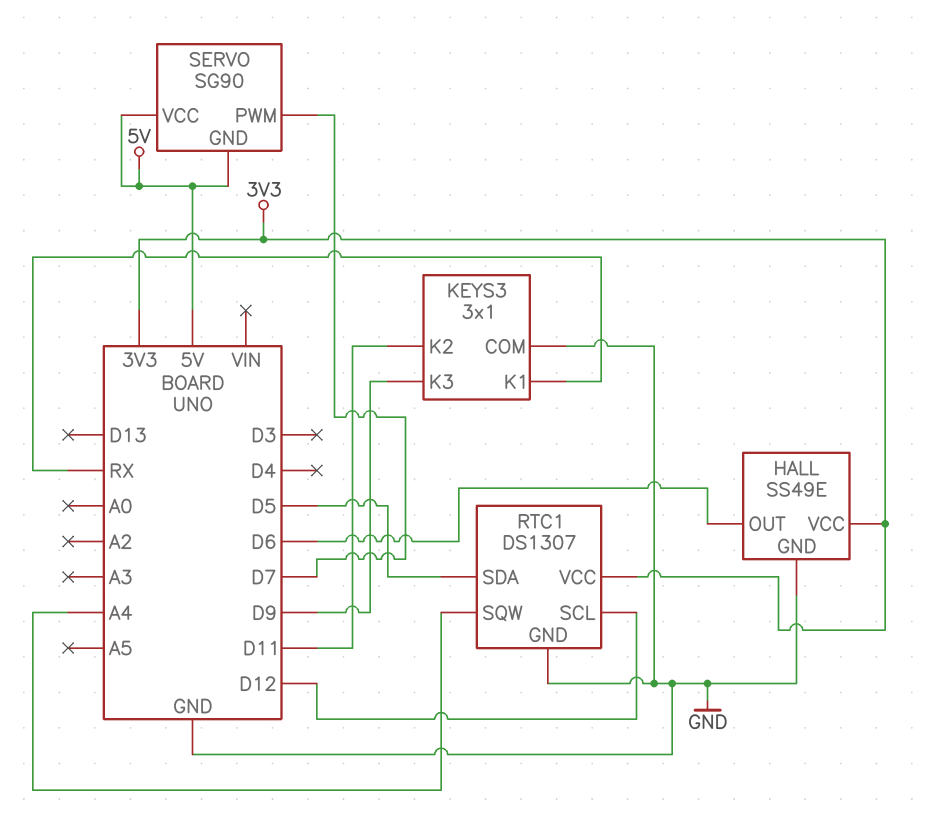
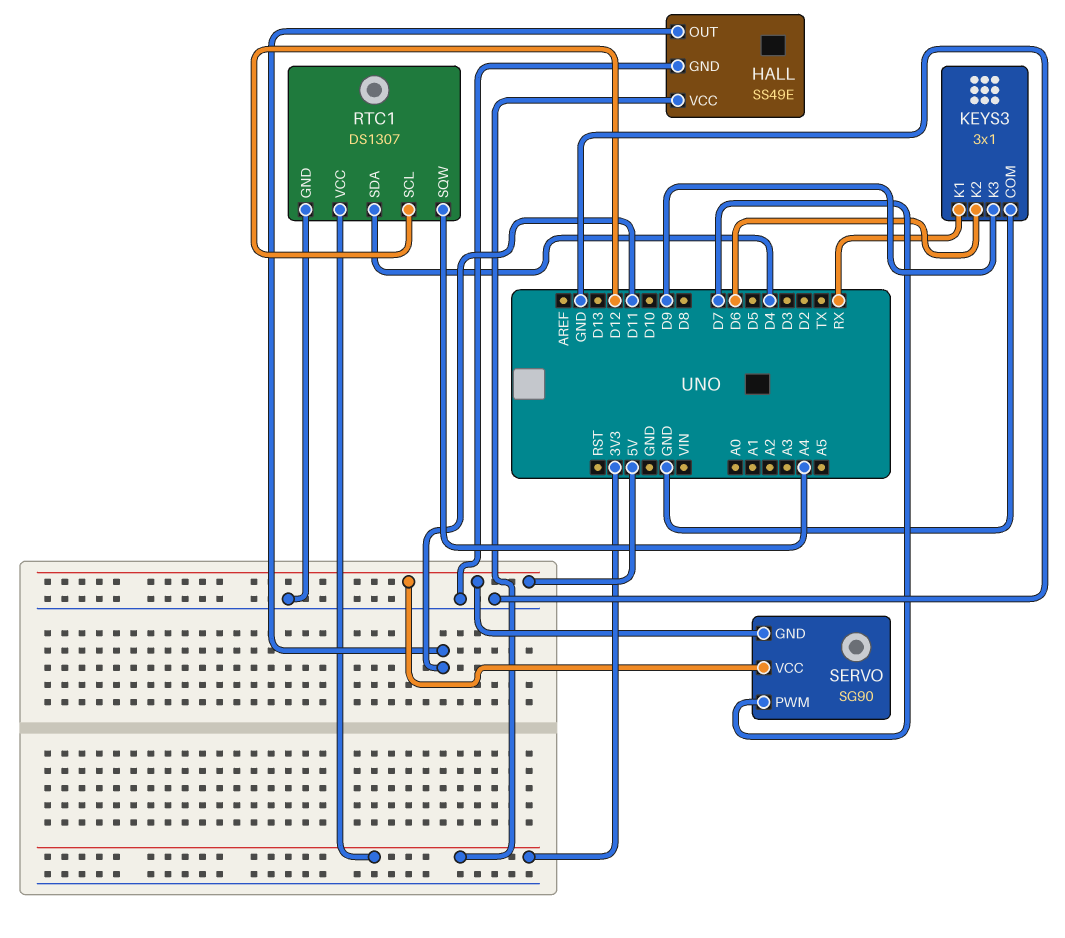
HALL pin OUT: D6 -> D11
KEYS3 pin K2: D11 -> D6
RTC1 pin SDA: D5 -> D4

